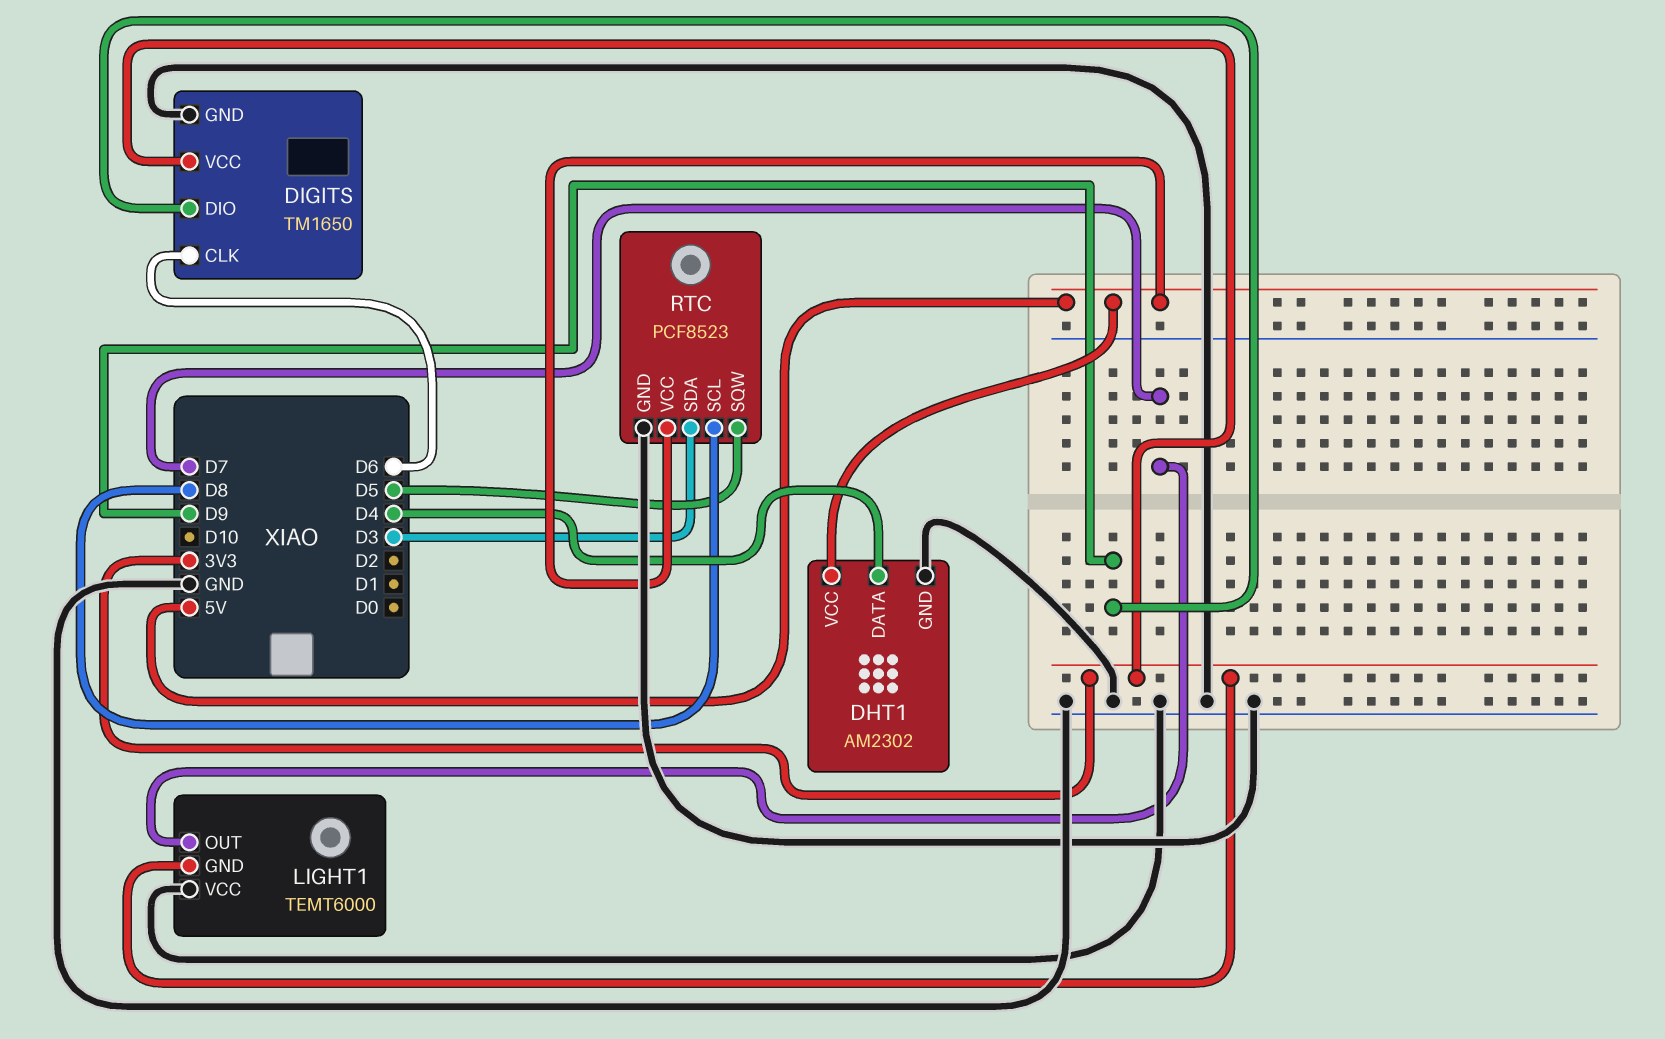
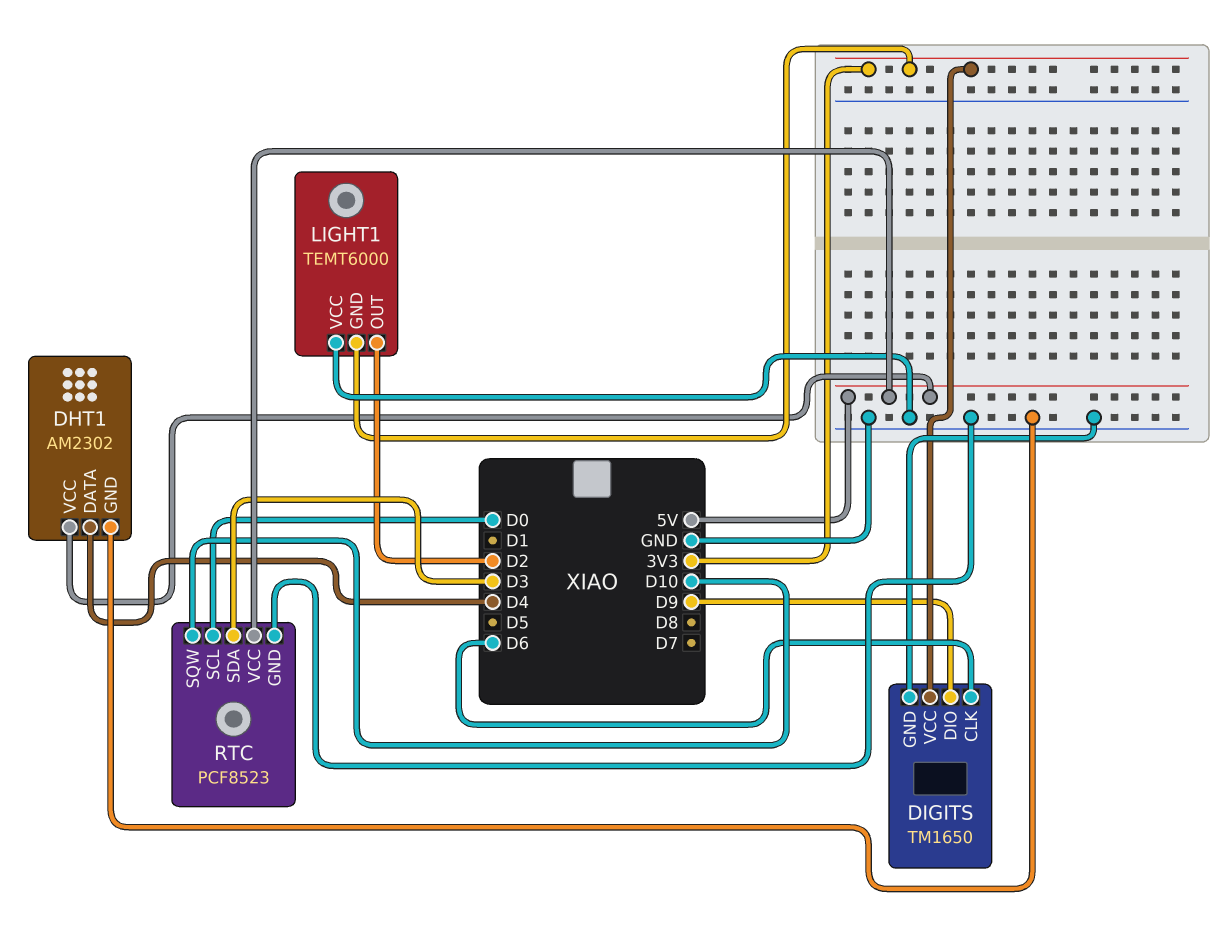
LIGHT1 pin OUT: D7 -> D2
RTC pin SCL: D8 -> D0
RTC pin SQW: D5 -> D10

